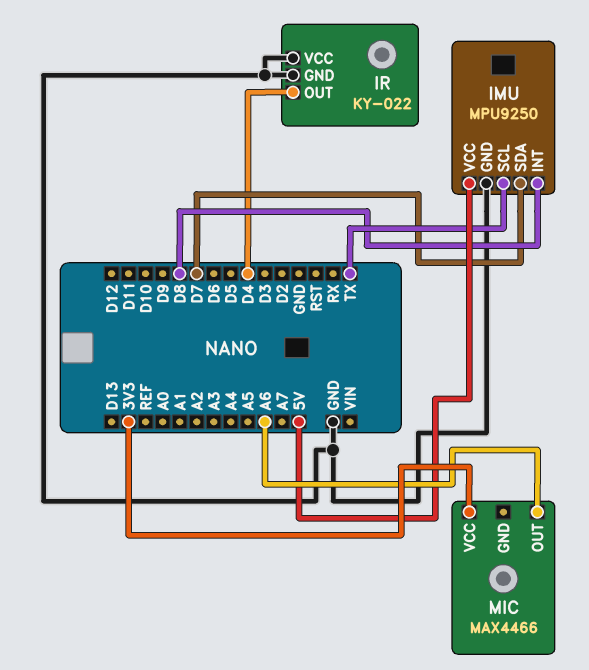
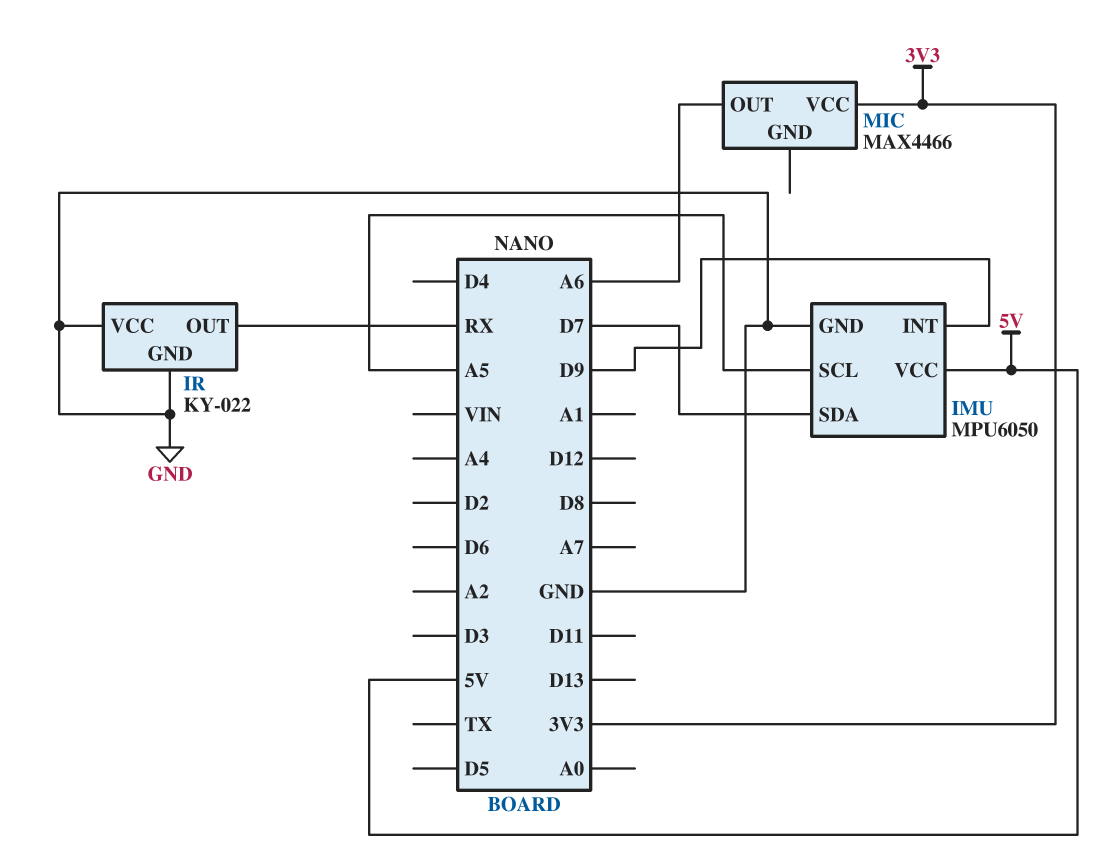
IMU: MPU9250 -> MPU6050
IMU pin INT: D8 -> D9
IMU pin SCL: TX -> A5
IR pin OUT: D4 -> RX

